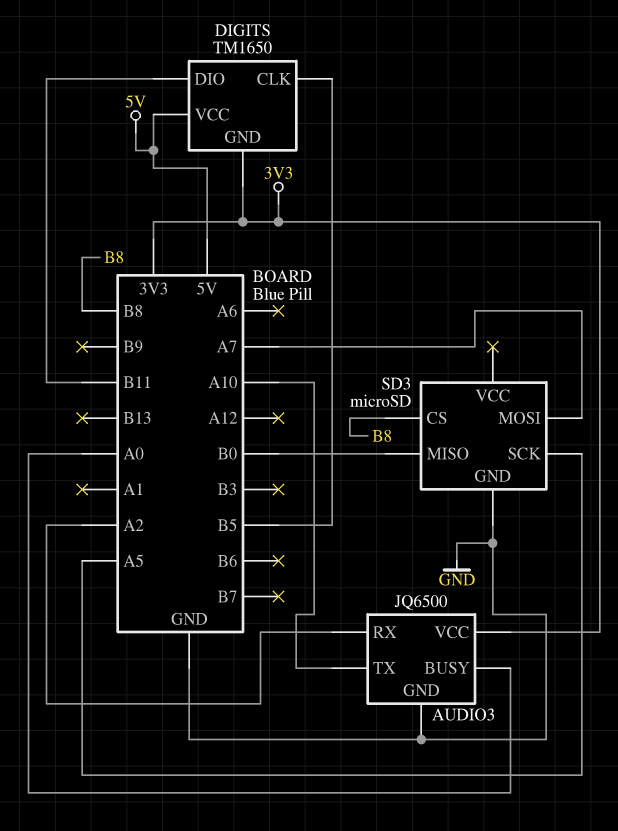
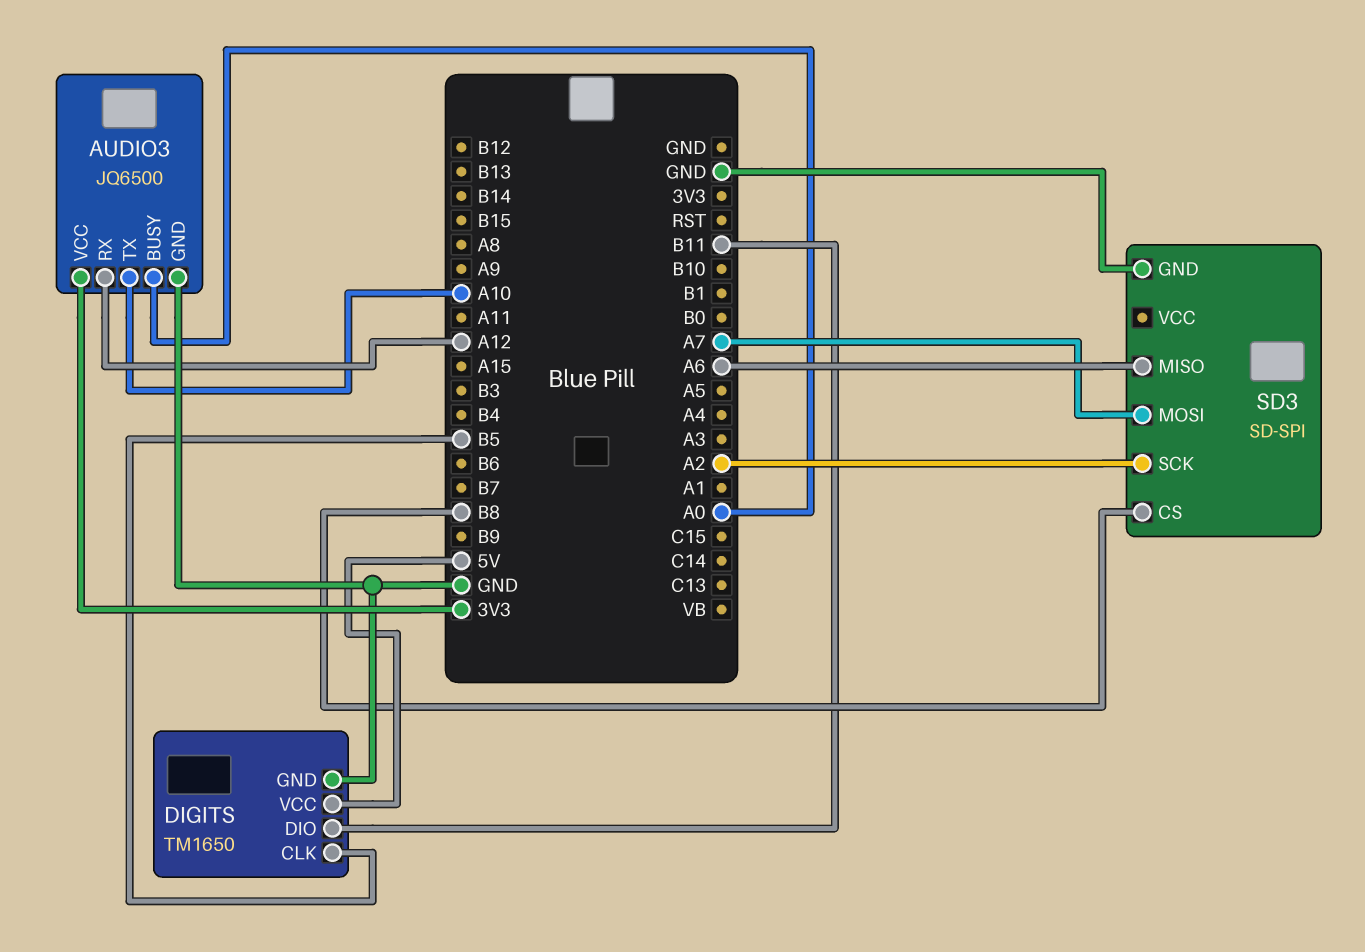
AUDIO3 pin RX: A2 -> A12
DIGITS pin GND: 3V3 -> GND
SD3: microSD -> SD-SPI
SD3 pin MISO: B0 -> A6
SD3 pin SCK: A5 -> A2

